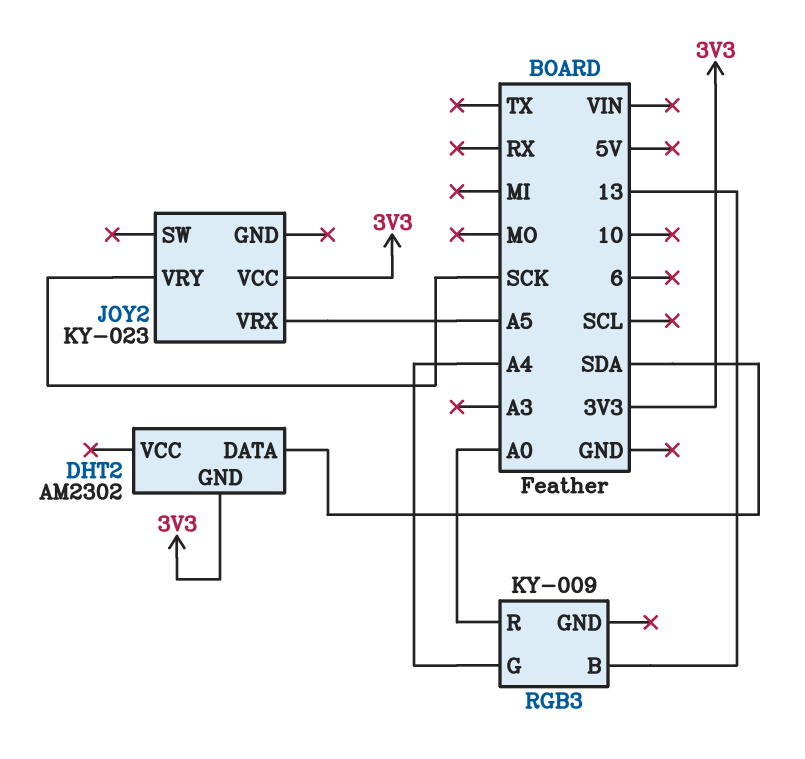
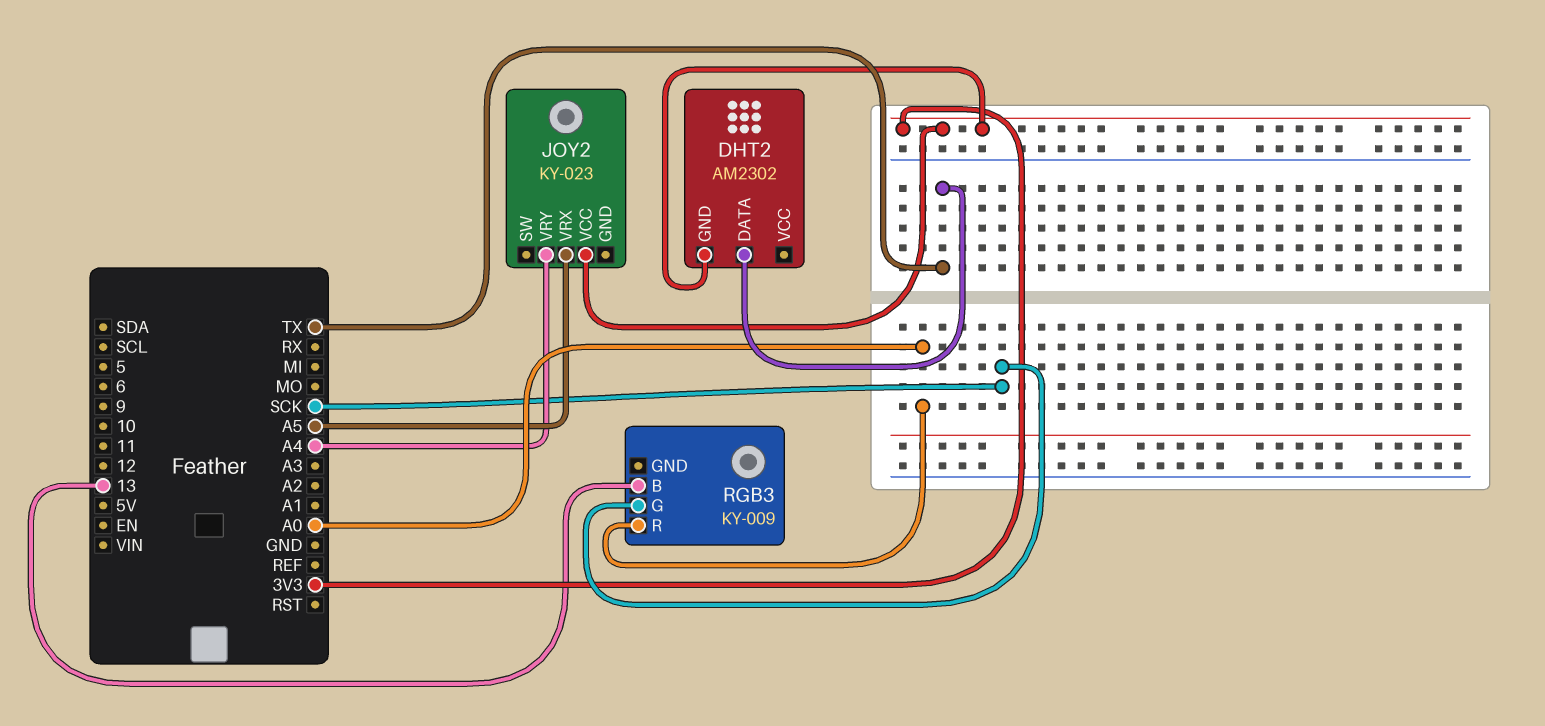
DHT2 pin DATA: SDA -> TX
JOY2 pin VRY: SCK -> A4
RGB3 pin G: A4 -> SCK

